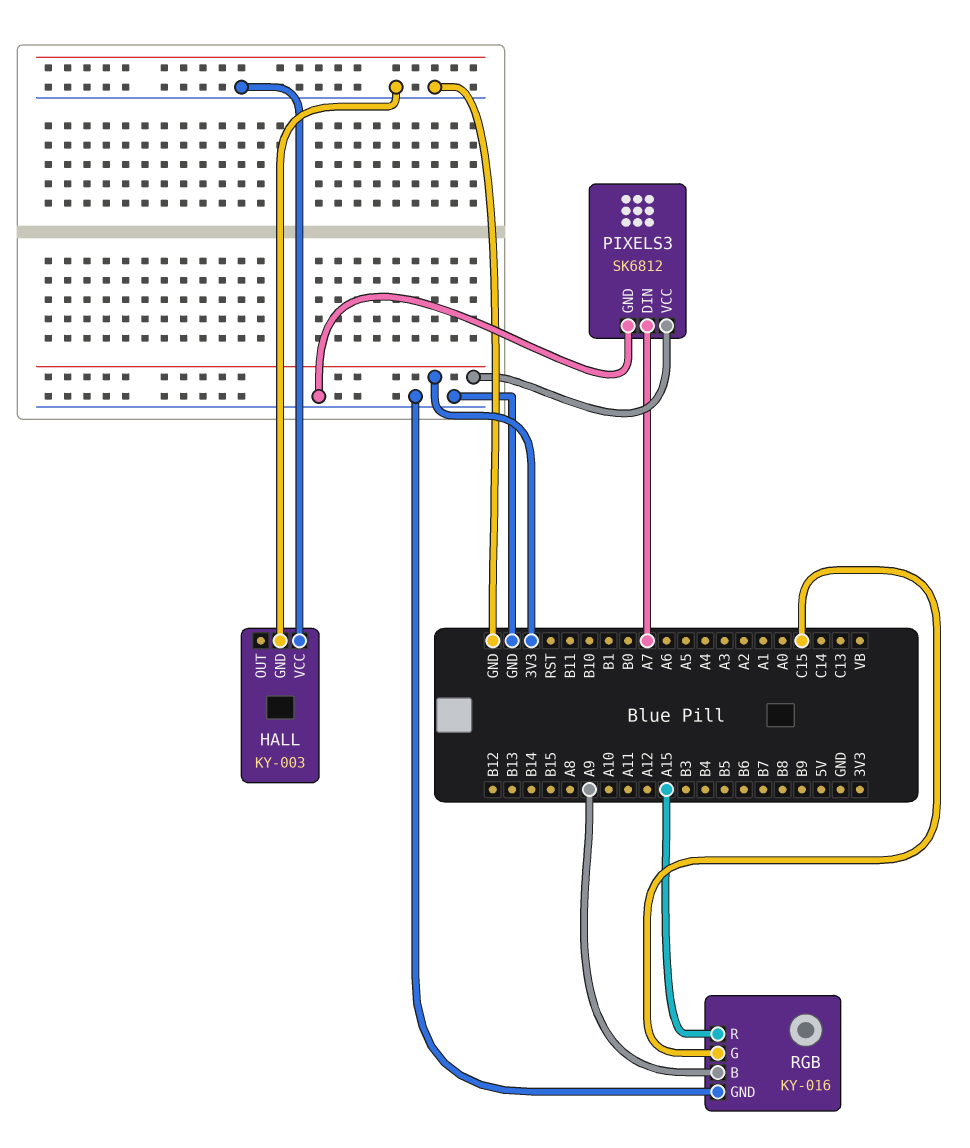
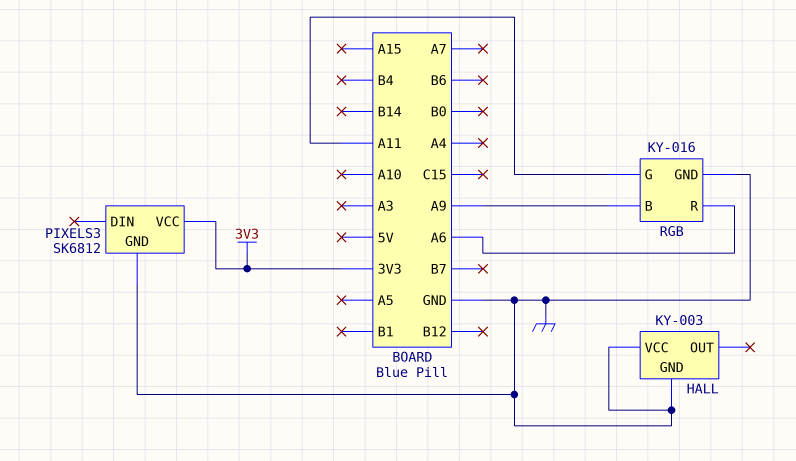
PIXELS3 pin DIN: A7 -> none
RGB pin G: C15 -> A11
RGB pin R: A15 -> A6

